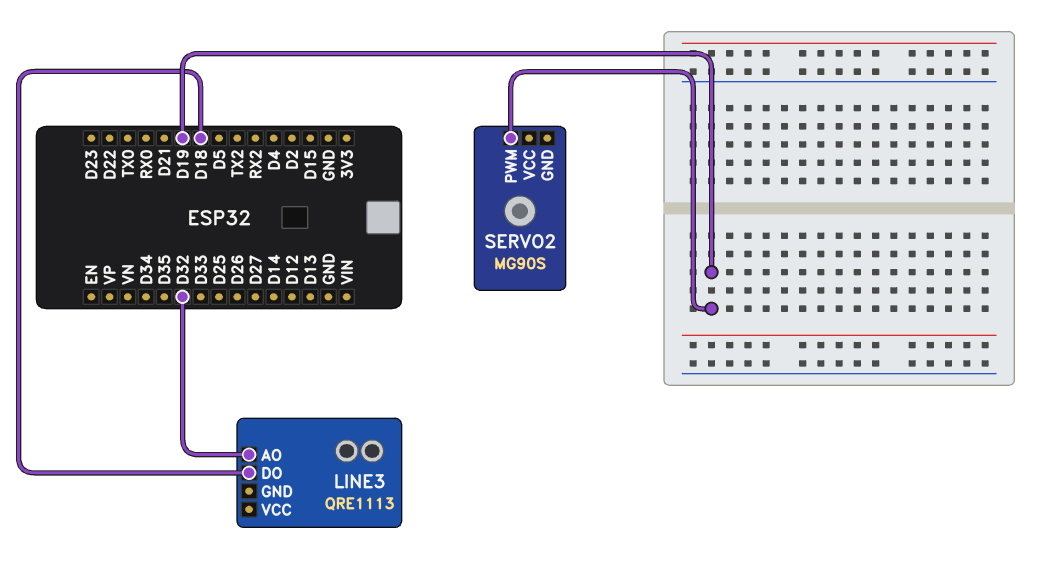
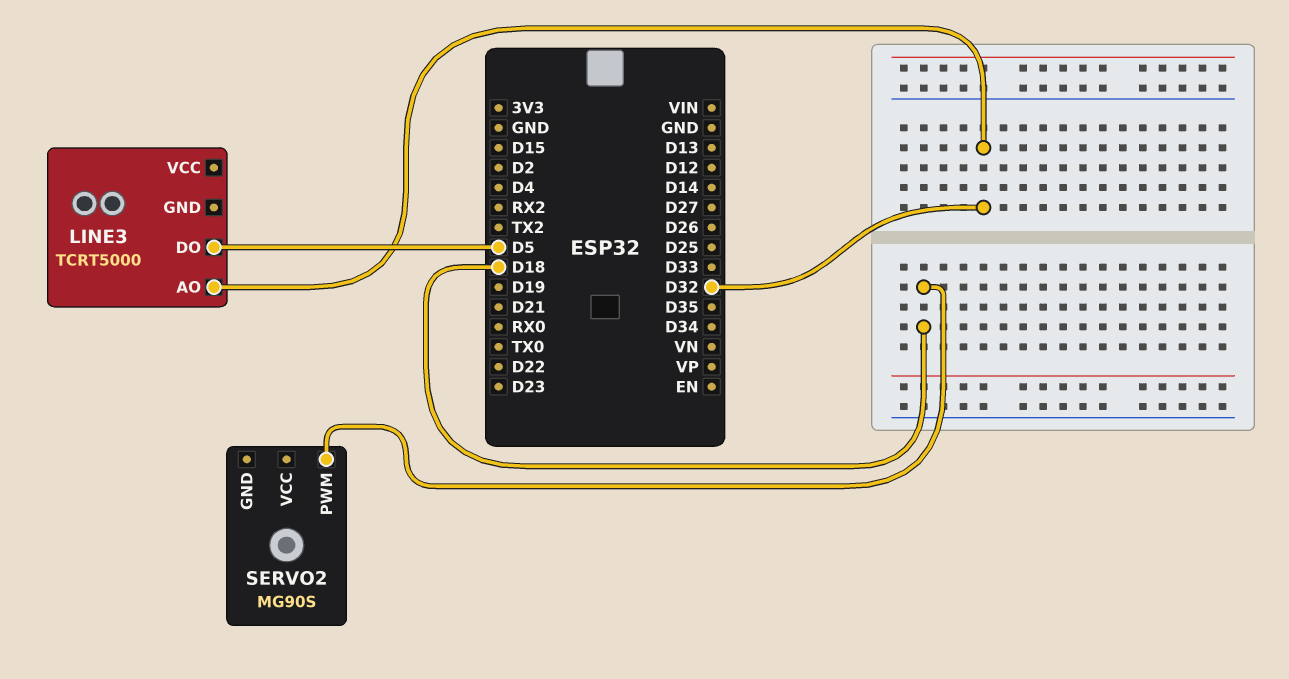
LINE3: QRE1113 -> TCRT5000
LINE3 pin DO: D18 -> D5
SERVO2 pin PWM: D19 -> D18

